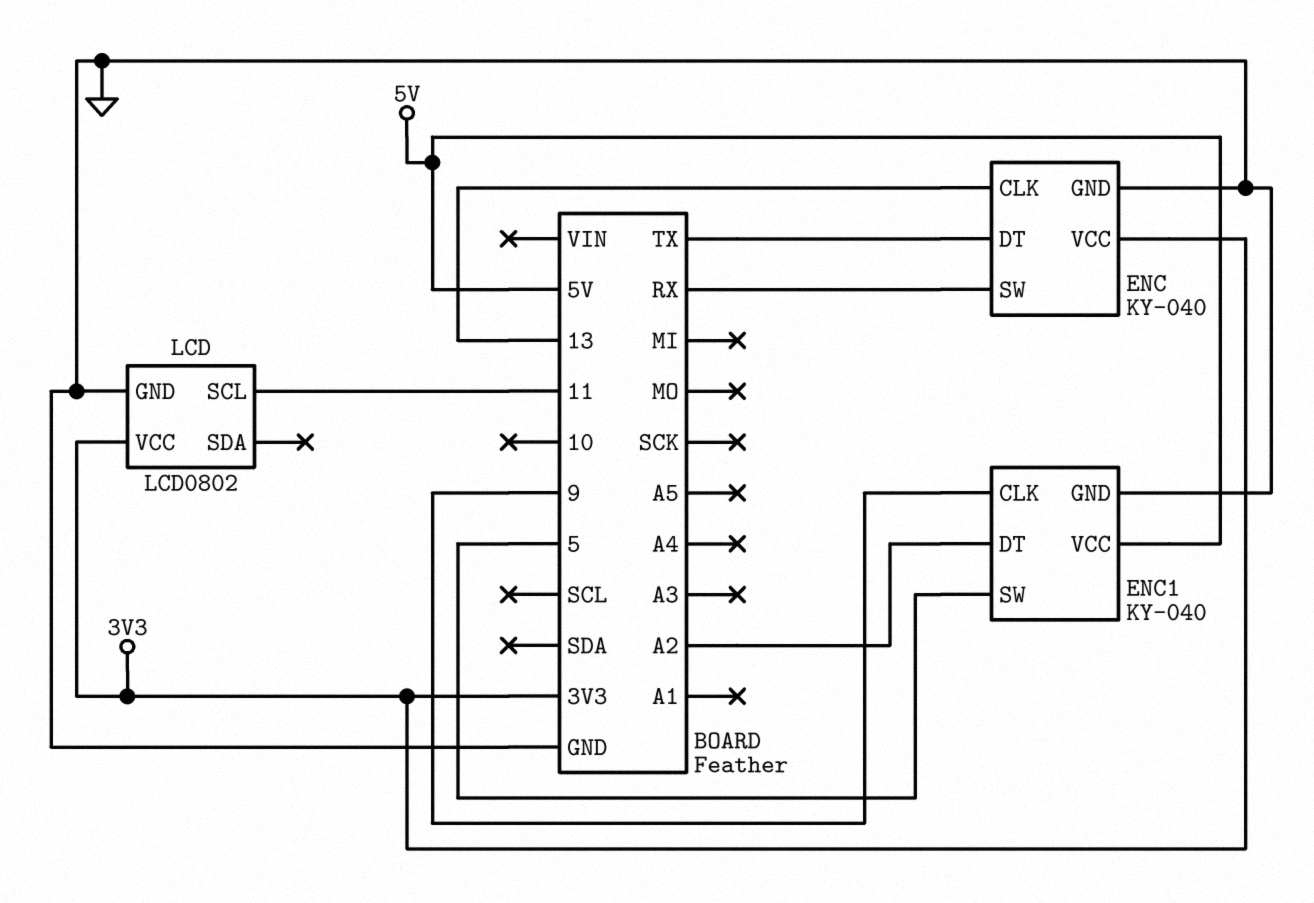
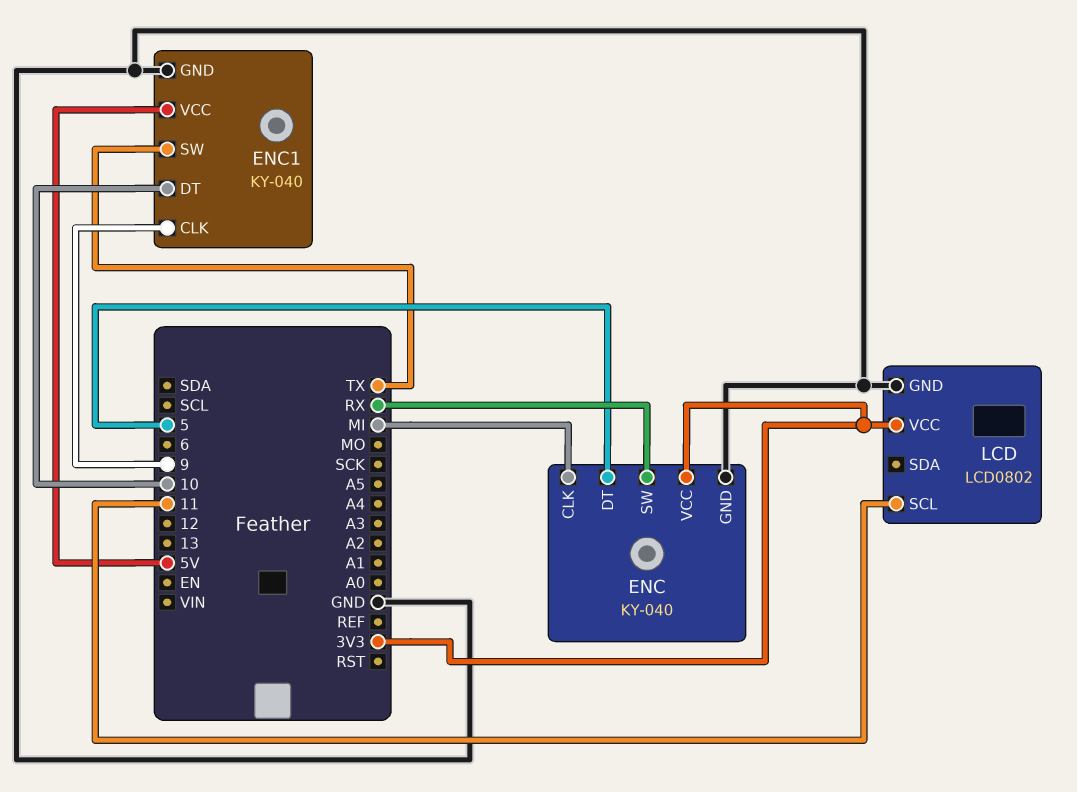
ENC pin CLK: 13 -> MI
ENC pin DT: TX -> 5
ENC1 pin DT: A2 -> 10
ENC1 pin SW: 5 -> TX

